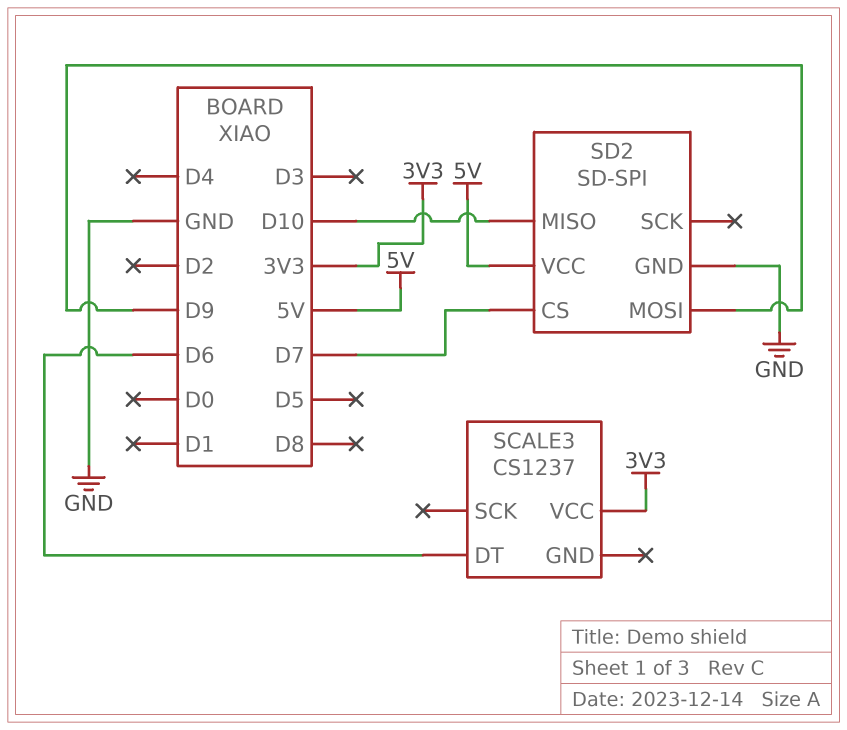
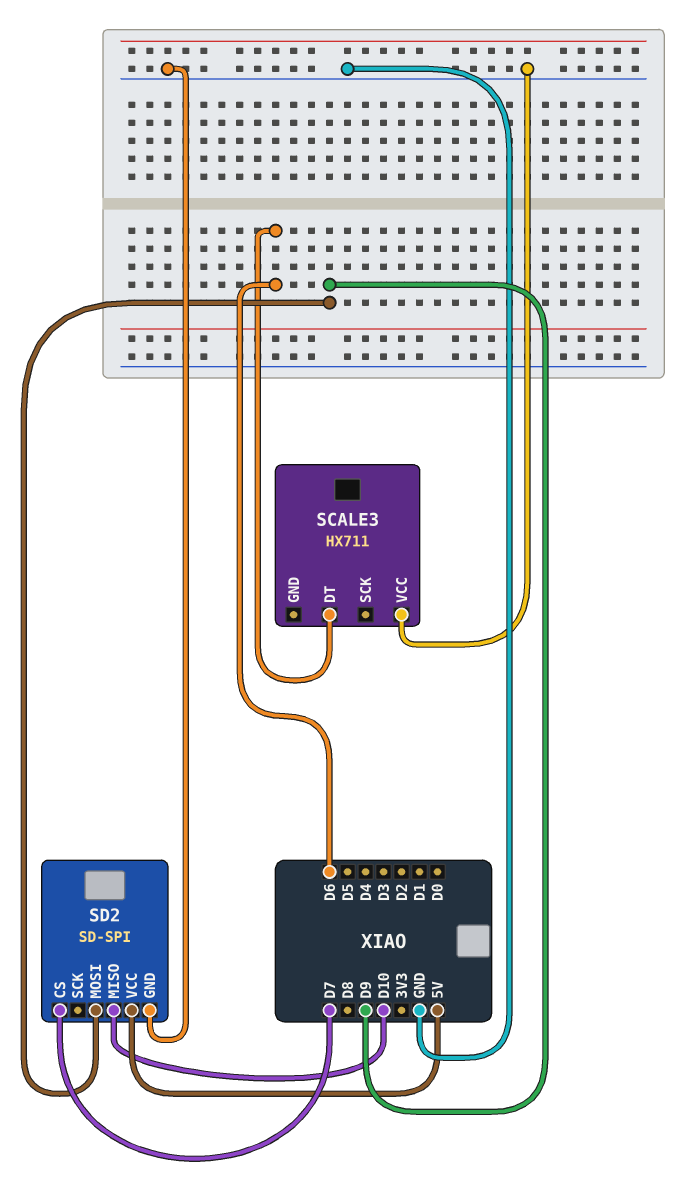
SCALE3: CS1237 -> HX711
SCALE3 pin VCC: 3V3 -> GND

